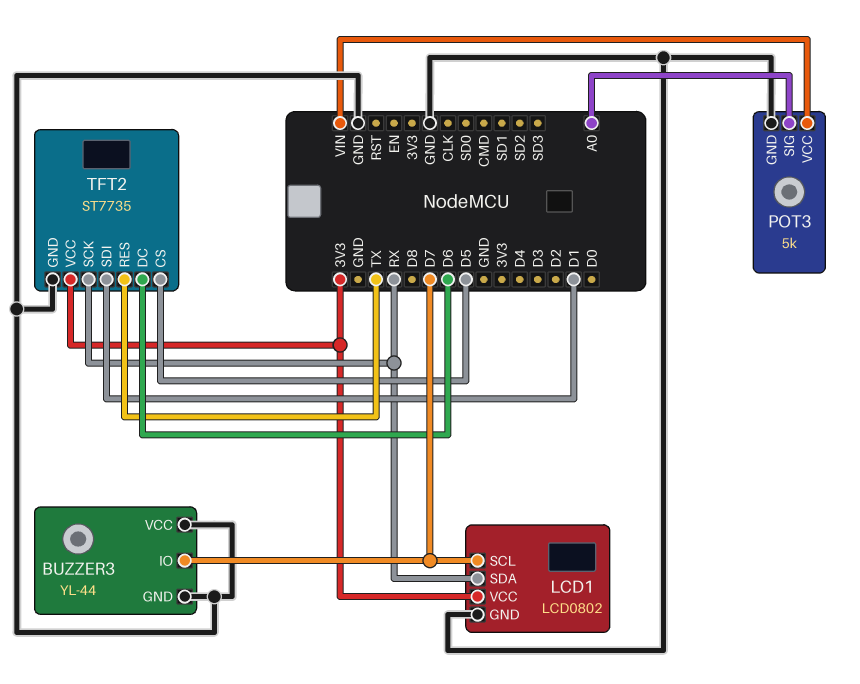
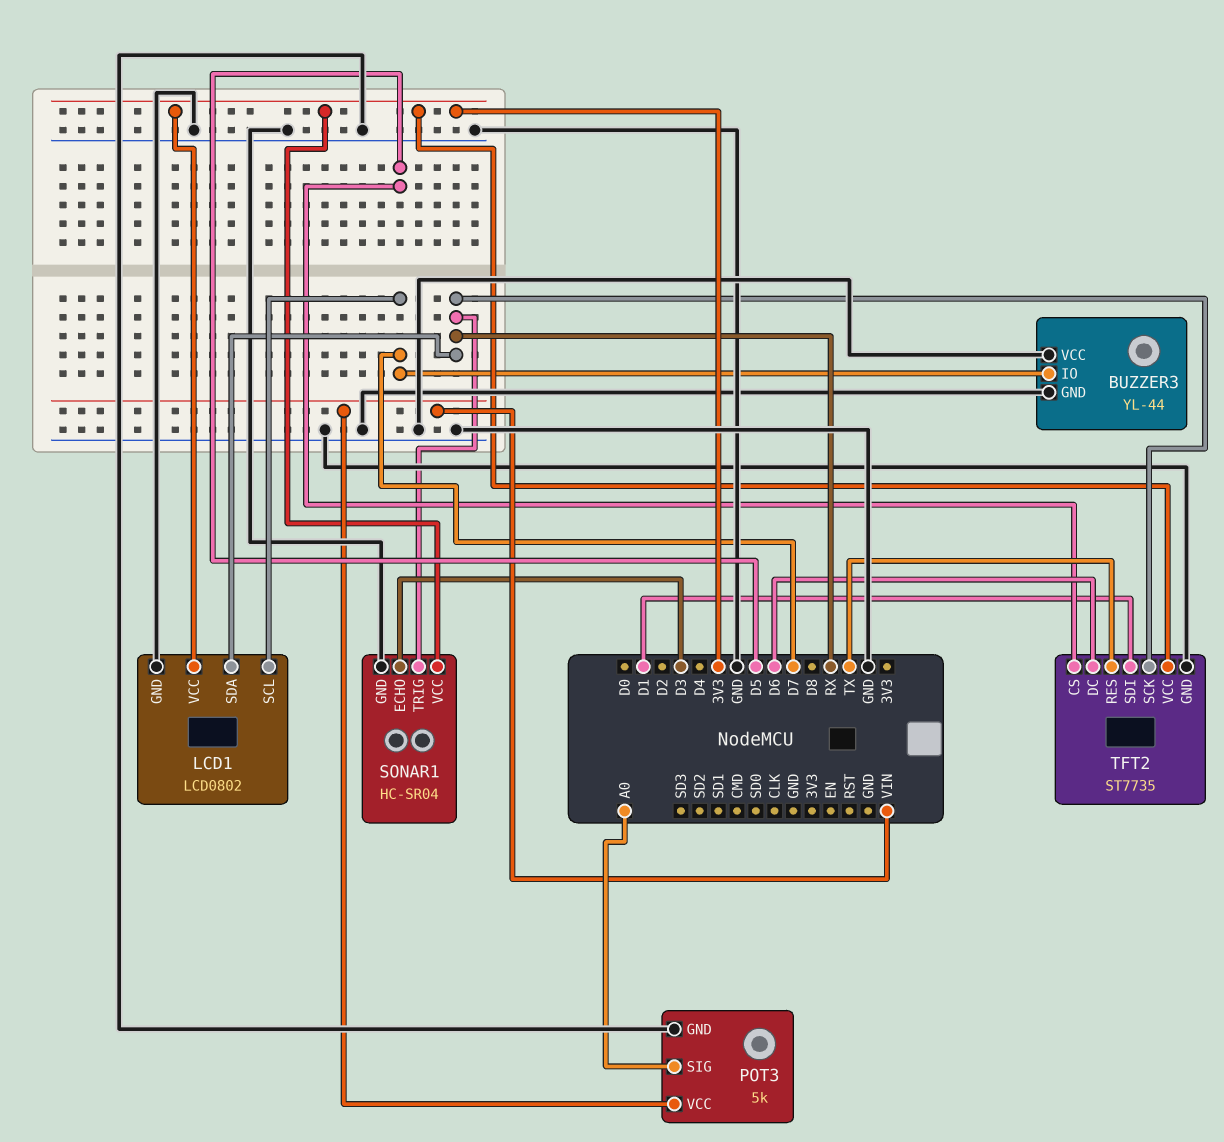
SONAR1: none -> HC-SR04
SONAR1 pin ECHO: none -> D3
SONAR1 pin GND: none -> GND
SONAR1 pin TRIG: none -> RX
SONAR1 pin VCC: none -> 3V3

